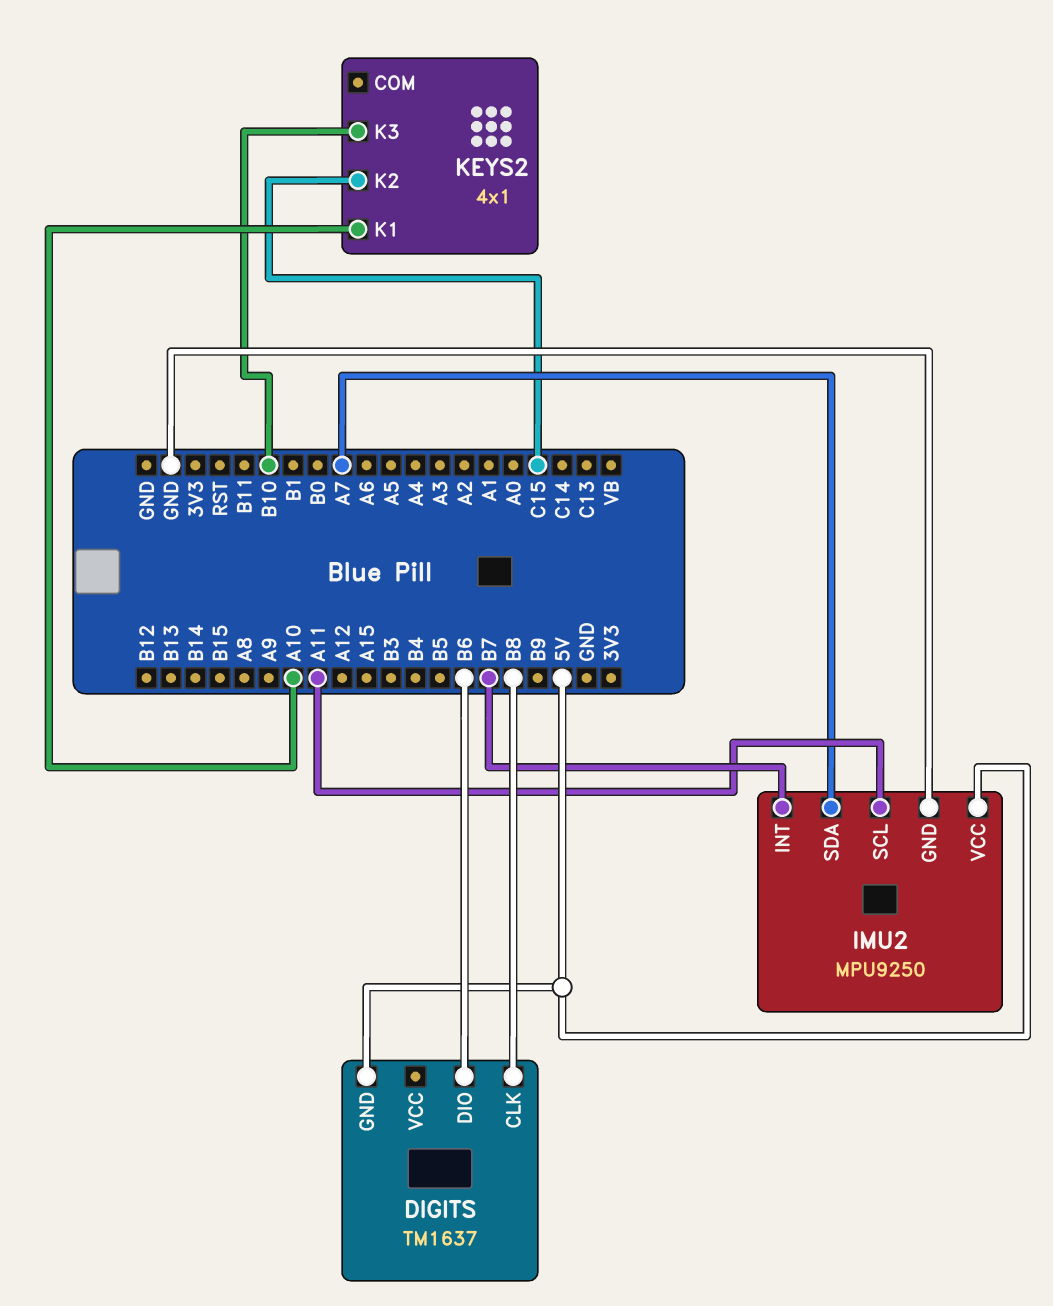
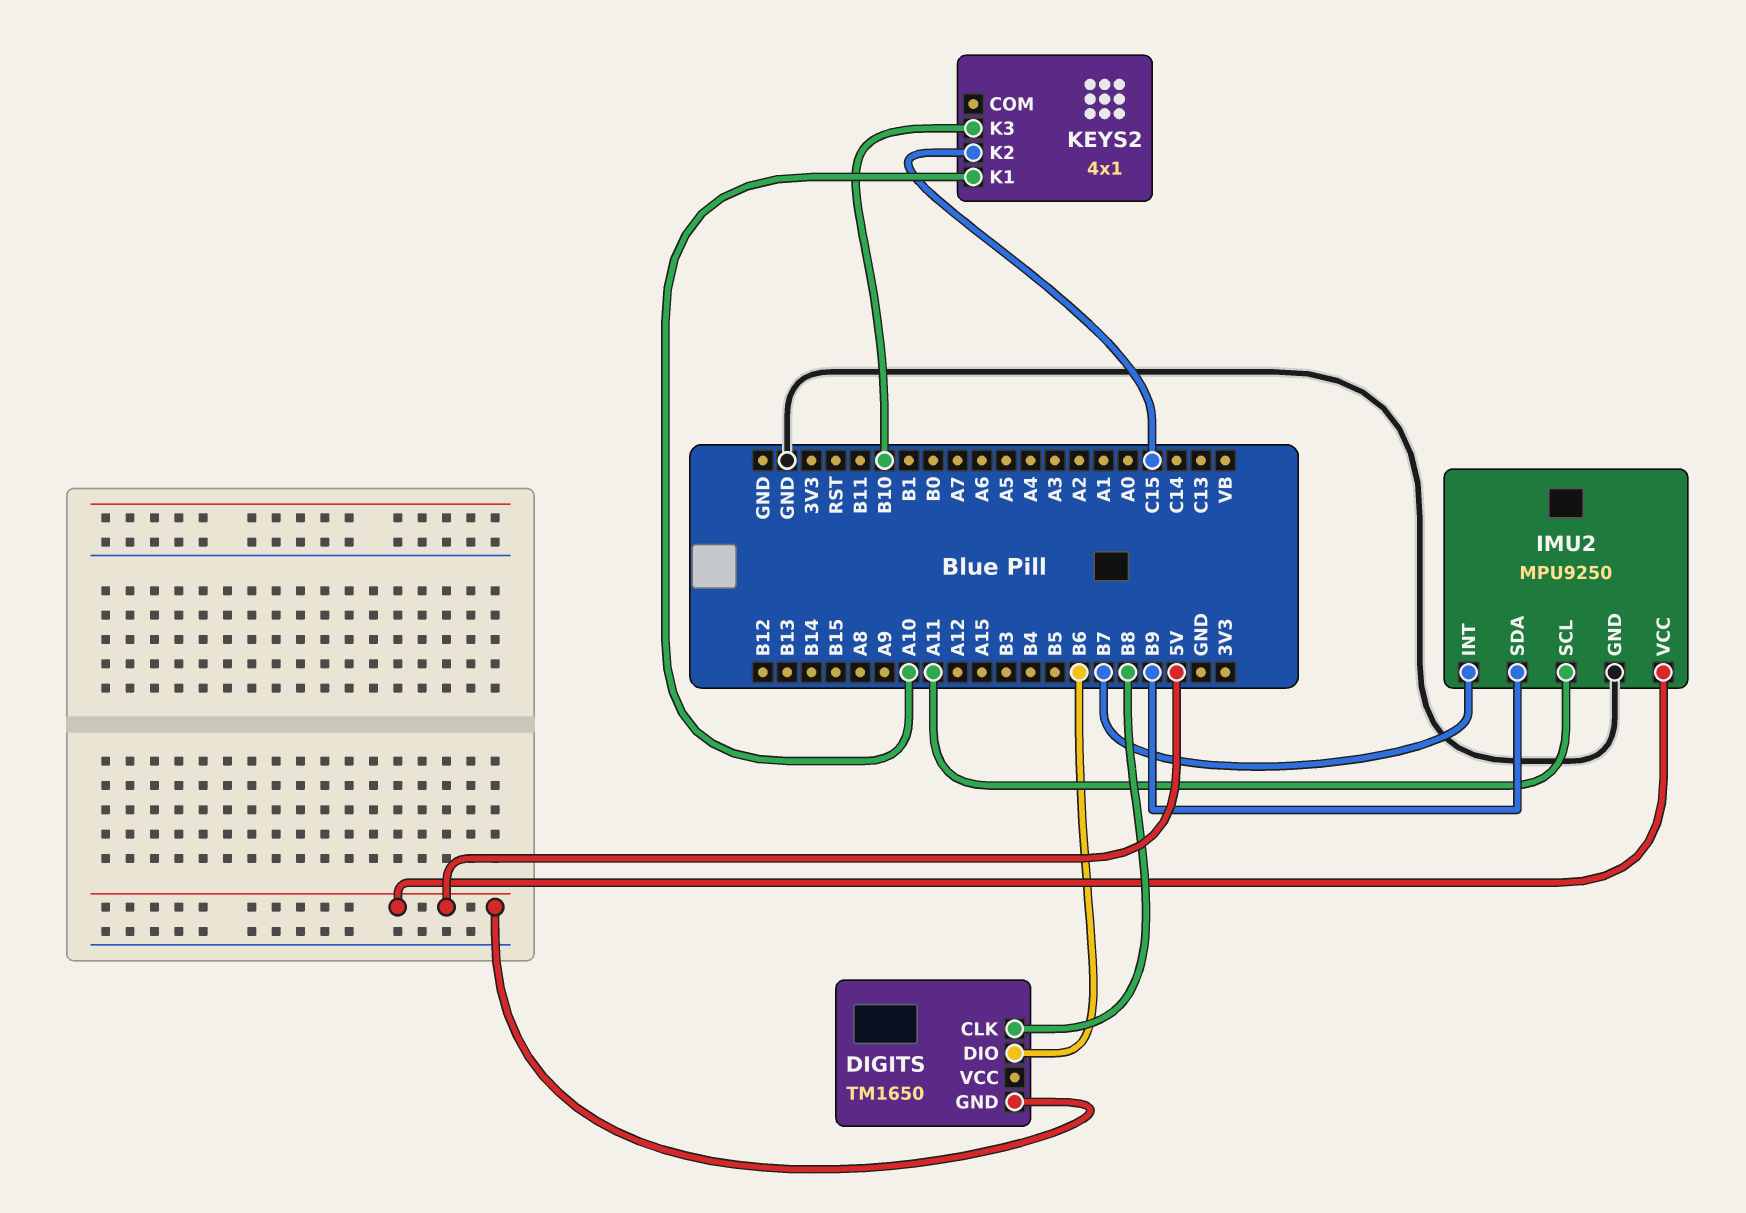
DIGITS: TM1637 -> TM1650
IMU2 pin SDA: A7 -> B9

